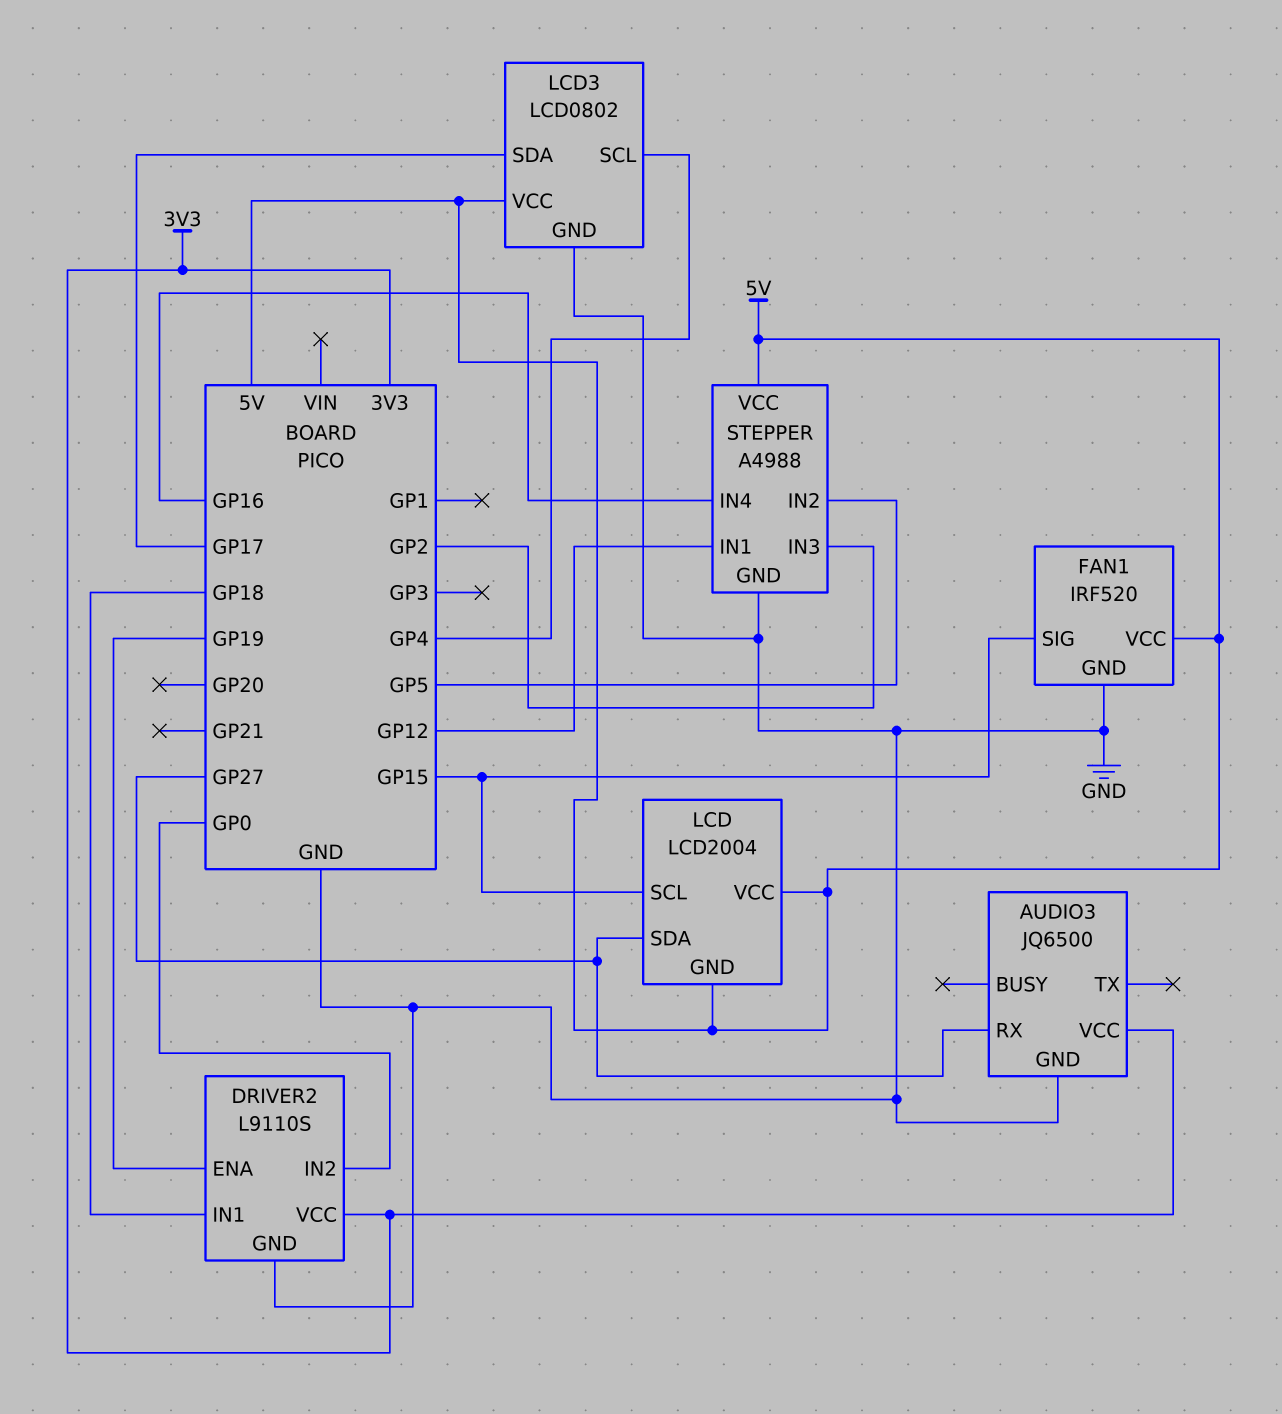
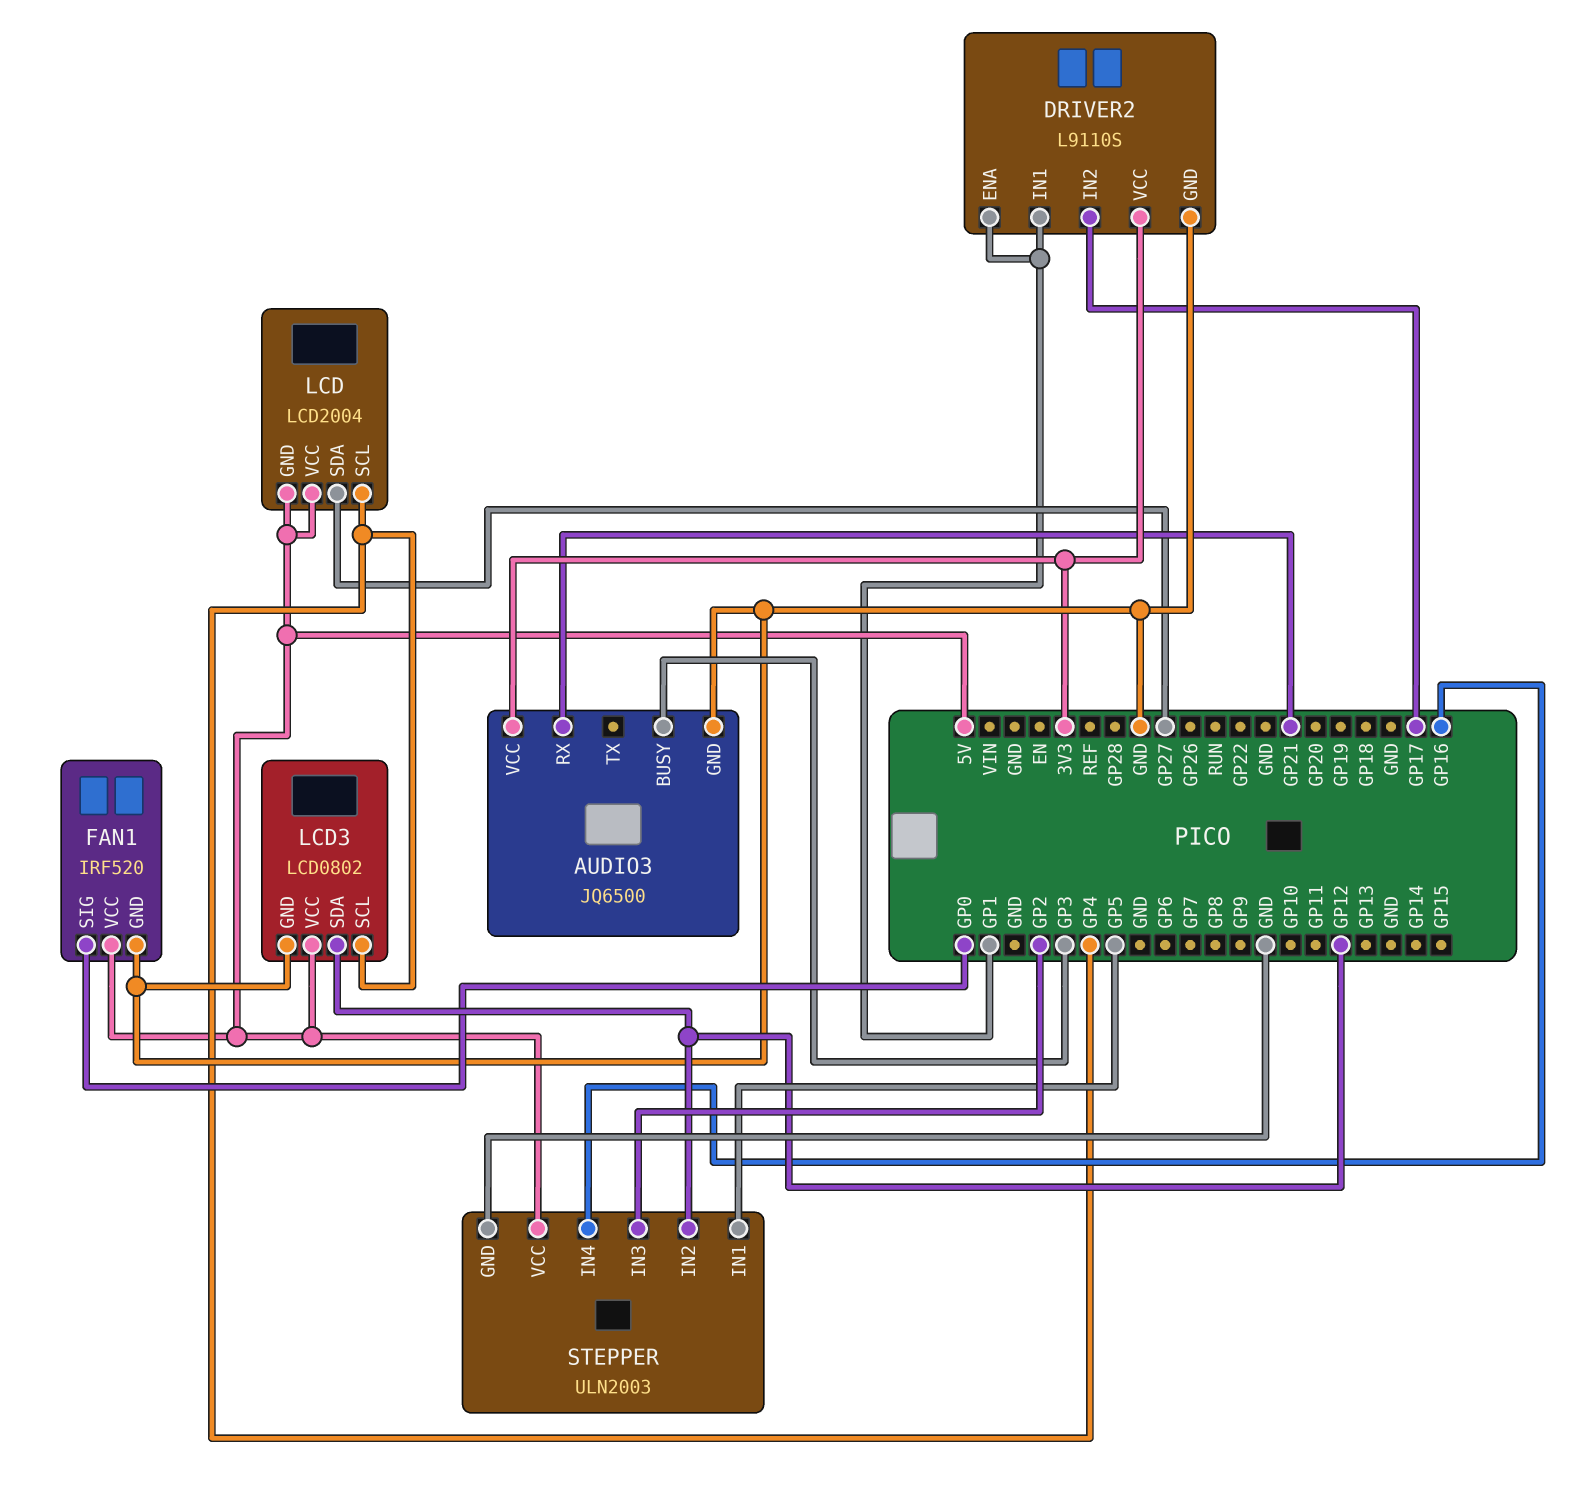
AUDIO3 pin BUSY: none -> GP3
AUDIO3 pin RX: GP27 -> GP21
DRIVER2 pin ENA: GP19 -> GP1
DRIVER2 pin IN1: GP18 -> GP1
DRIVER2 pin IN2: GP0 -> GP17
FAN1 pin SIG: GP15 -> GP0
LCD pin SCL: GP15 -> GP4
LCD3 pin SDA: GP17 -> GP12
STEPPER: A4988 -> ULN2003
STEPPER pin IN1: GP12 -> GP5
STEPPER pin IN2: GP5 -> GP12

